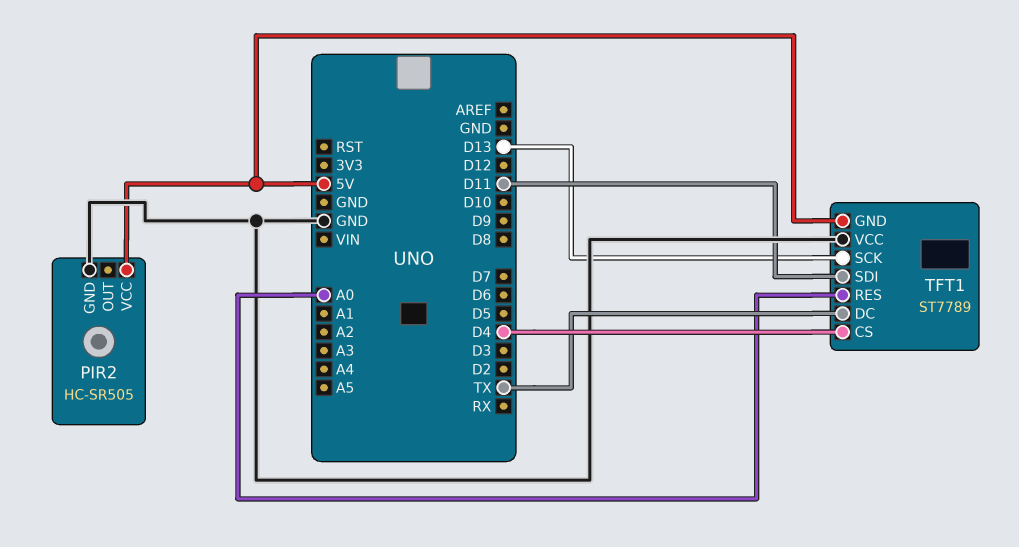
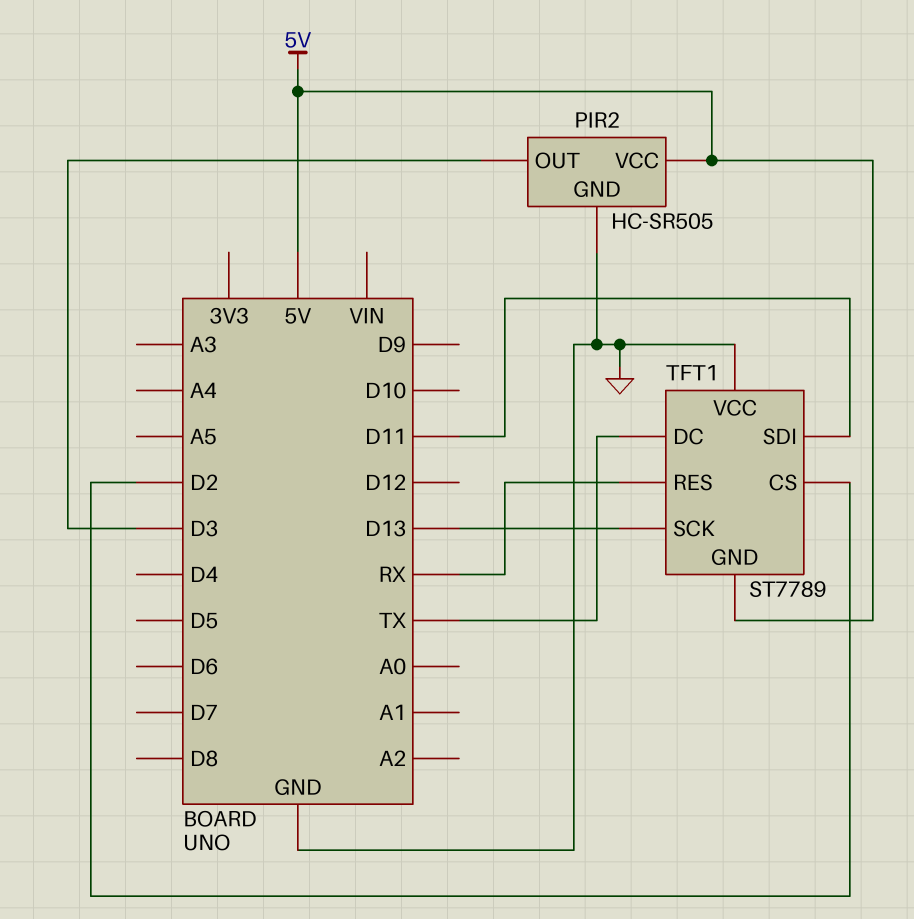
PIR2 pin OUT: none -> D3
TFT1 pin CS: D4 -> D2
TFT1 pin RES: A0 -> RX

